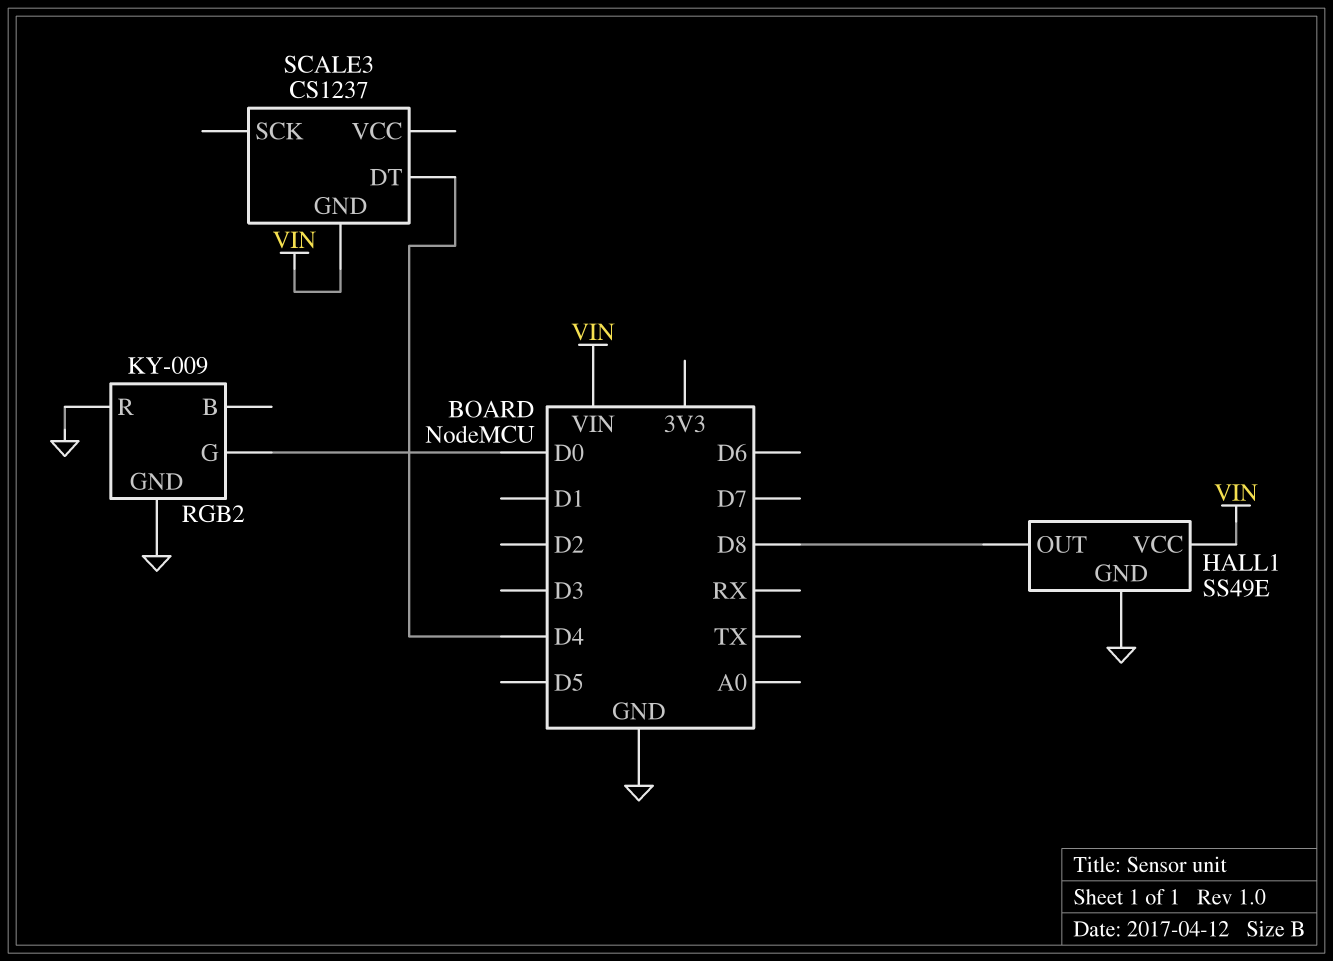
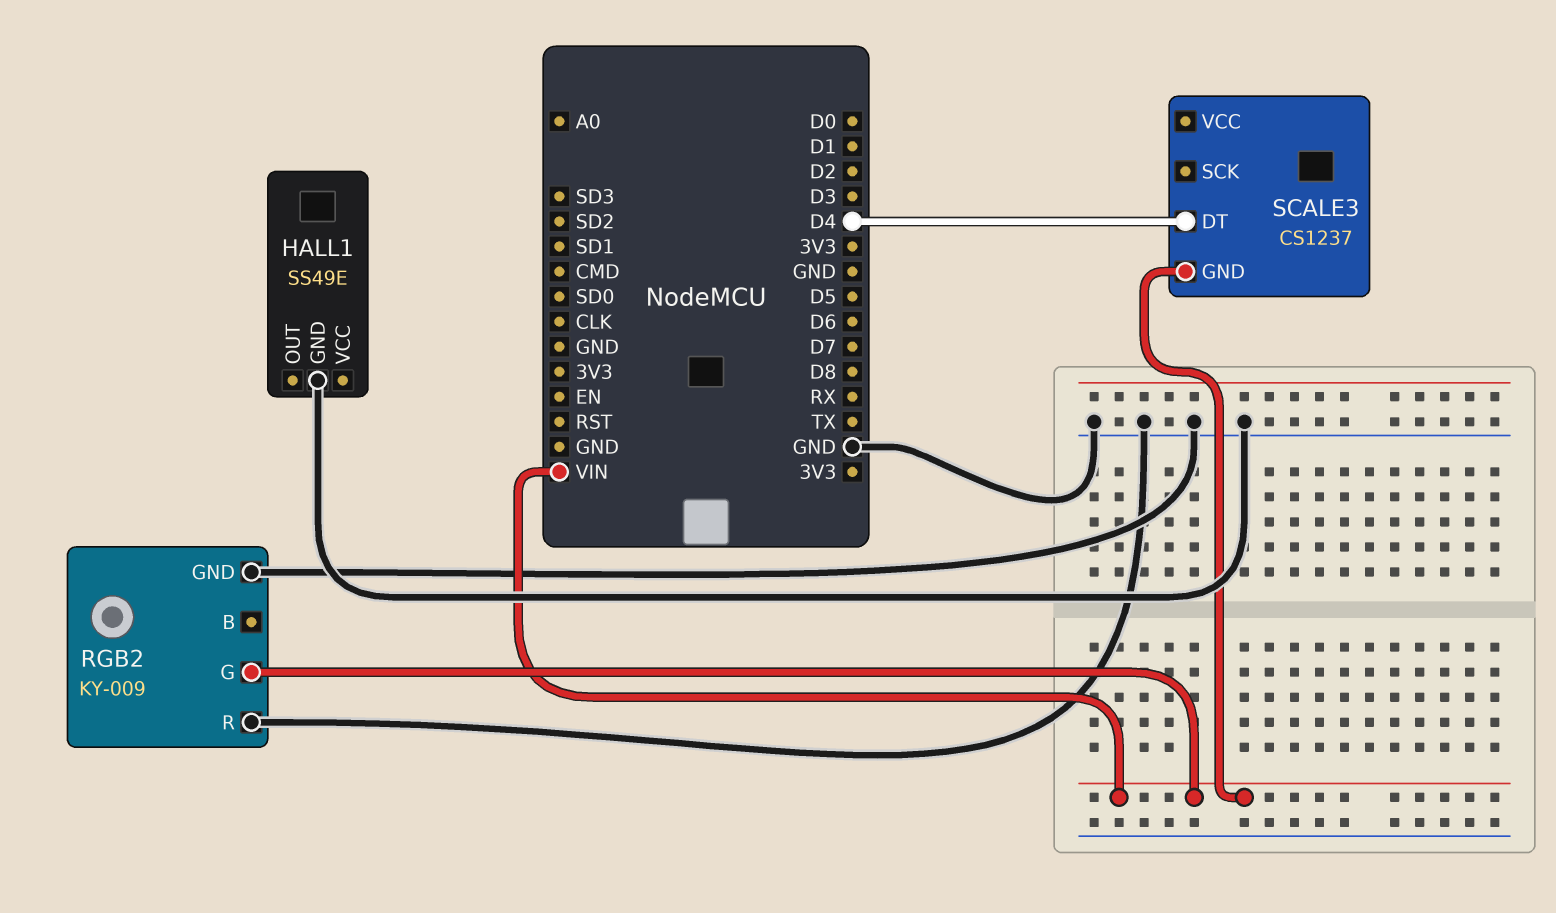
HALL1 pin OUT: D8 -> none
HALL1 pin VCC: VIN -> none
RGB2 pin G: D0 -> VIN

